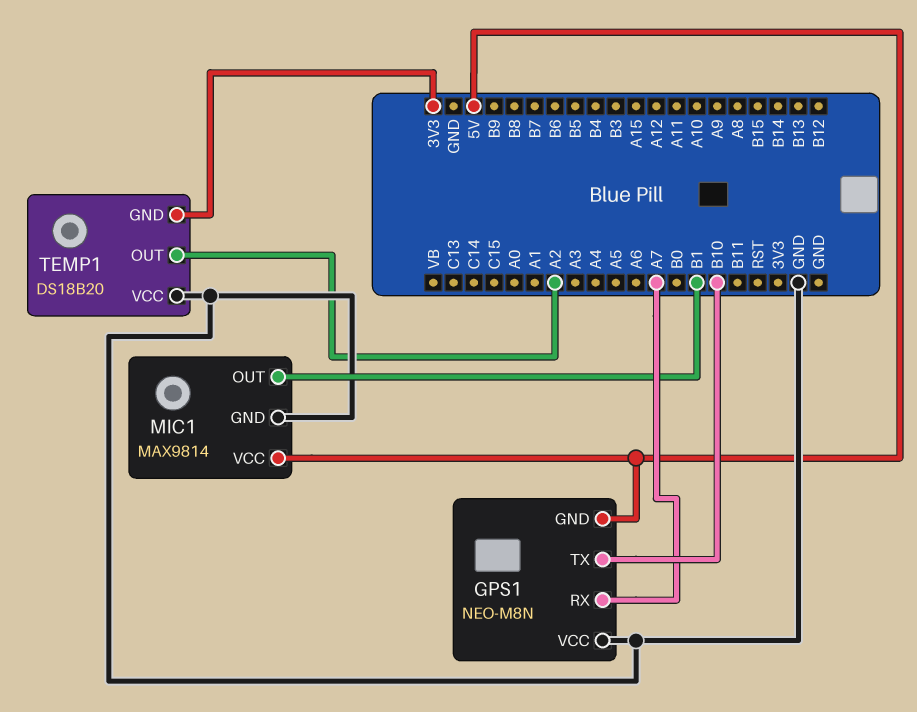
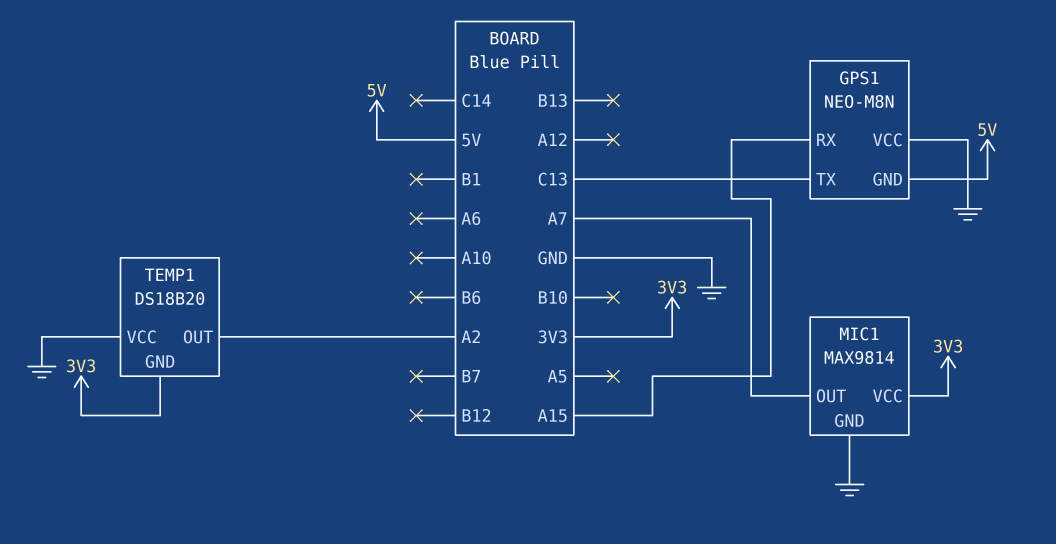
GPS1 pin RX: A7 -> A15
GPS1 pin TX: B10 -> C13
MIC1 pin OUT: B1 -> A7
MIC1 pin VCC: 5V -> 3V3

